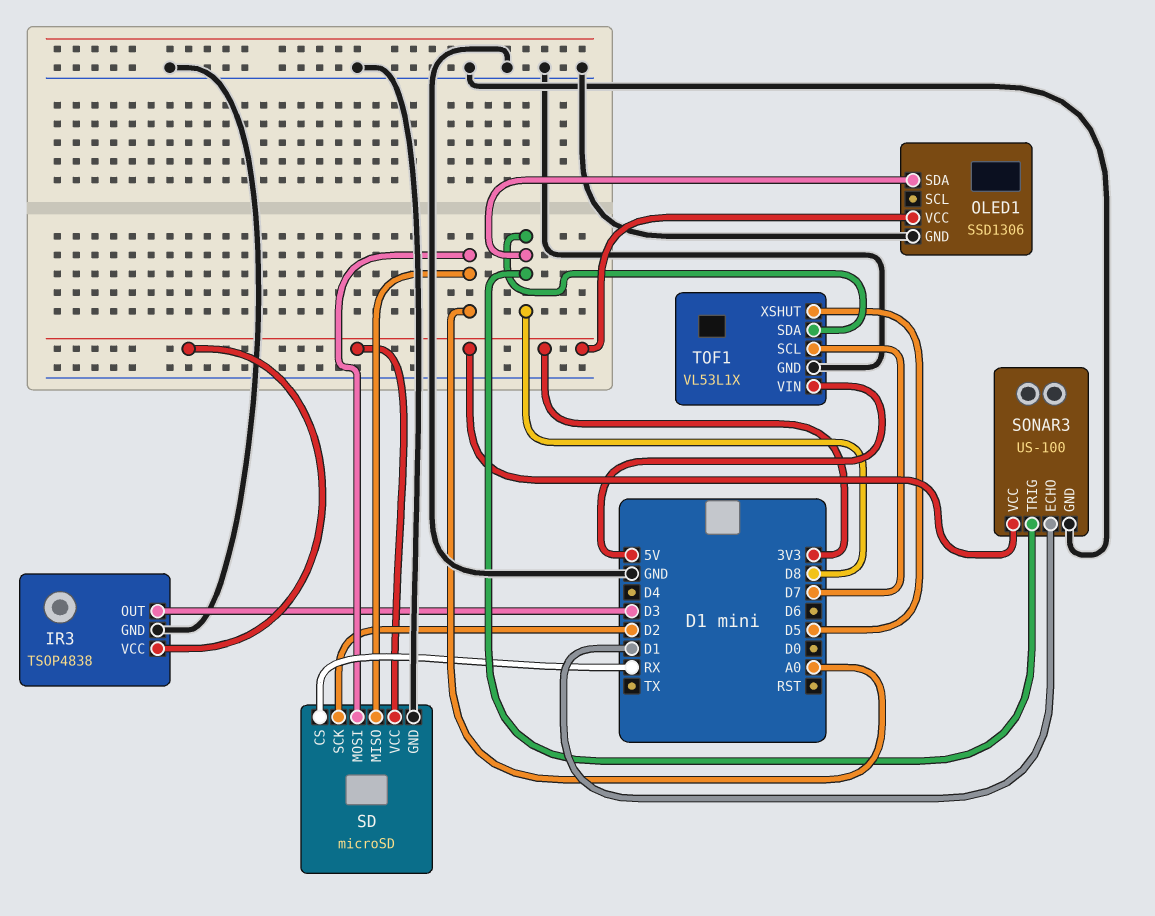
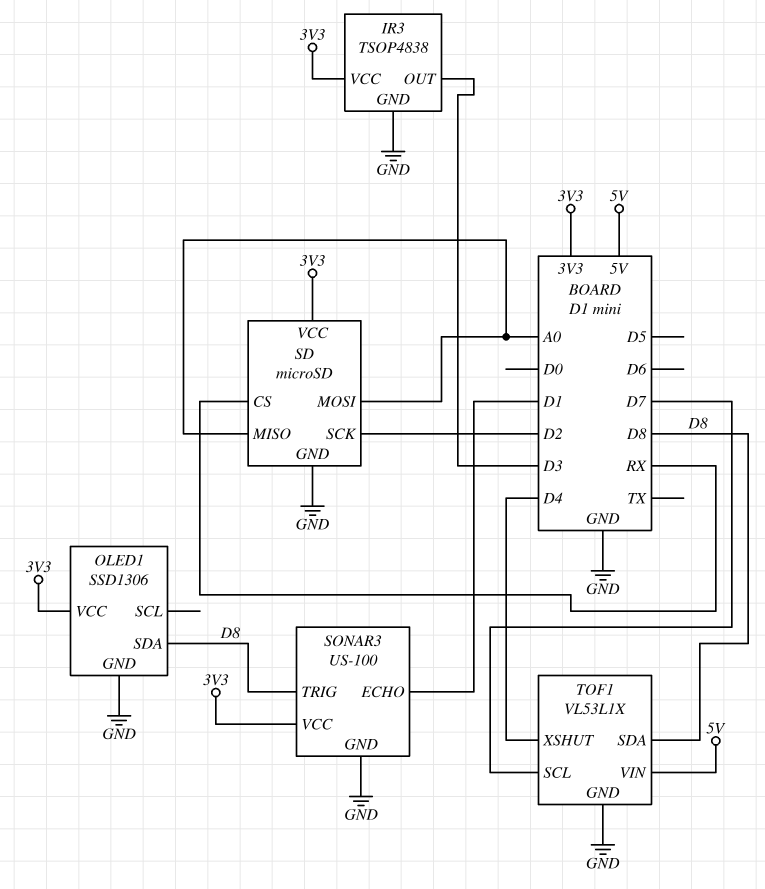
TOF1 pin XSHUT: D5 -> D4

